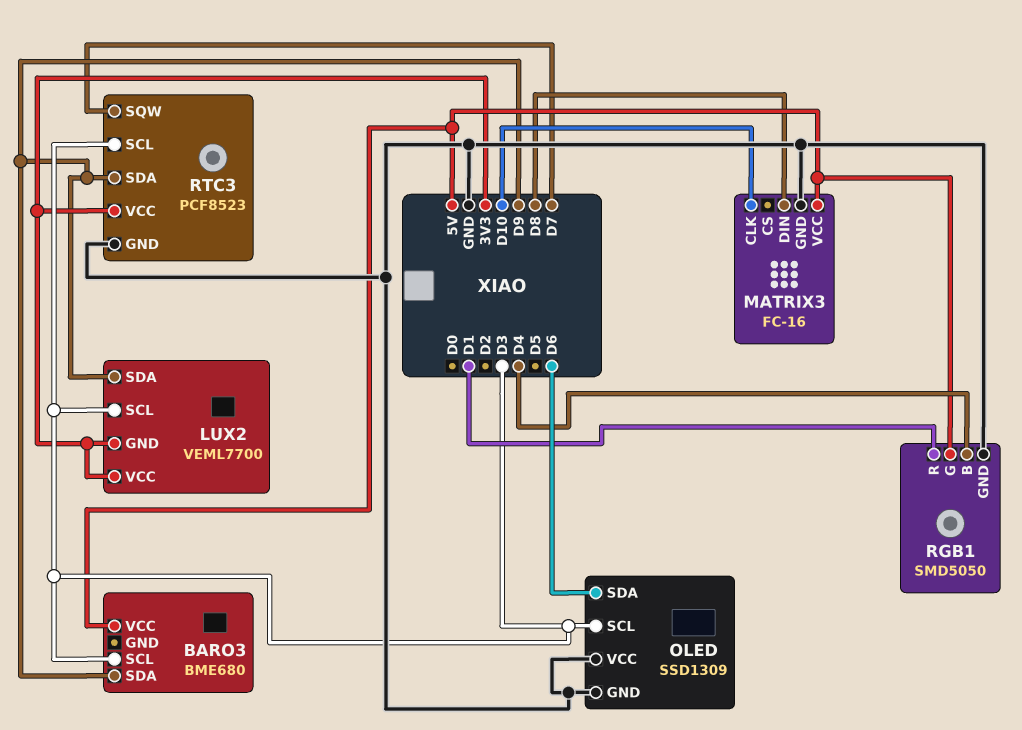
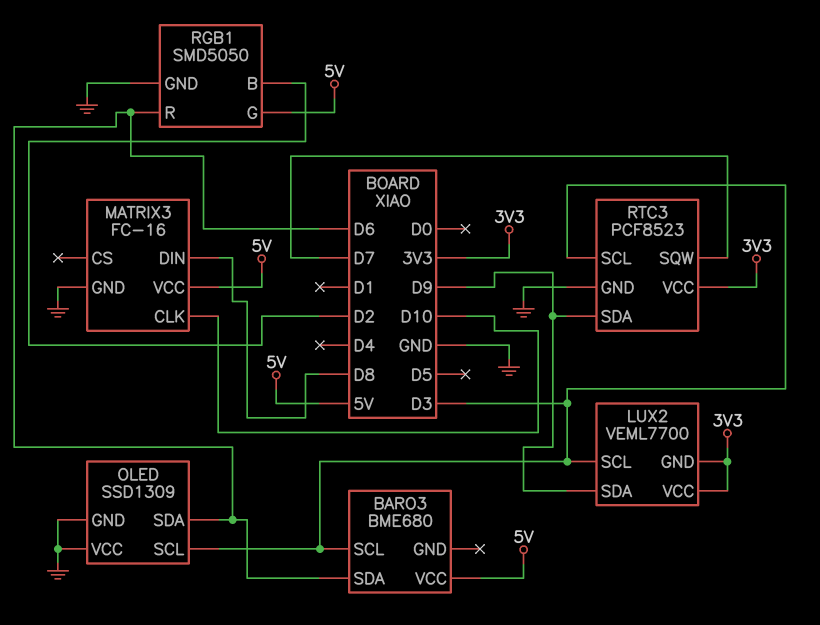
BARO3 pin SDA: D9 -> D6
RGB1 pin B: D4 -> D2
RGB1 pin R: D1 -> D6

